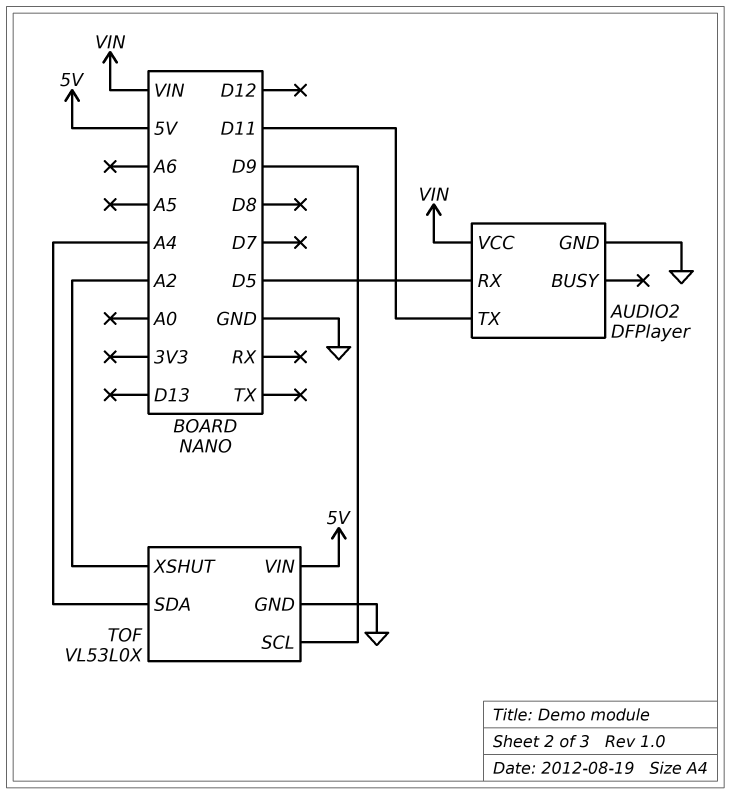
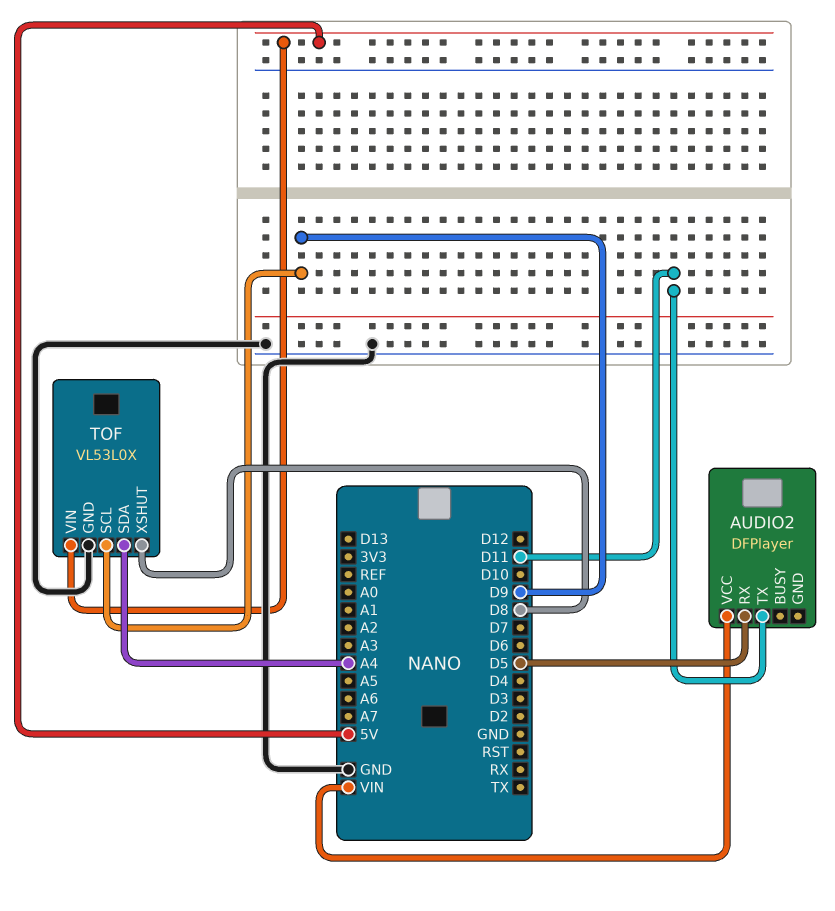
AUDIO2 pin GND: GND -> none
TOF pin XSHUT: A2 -> D8

